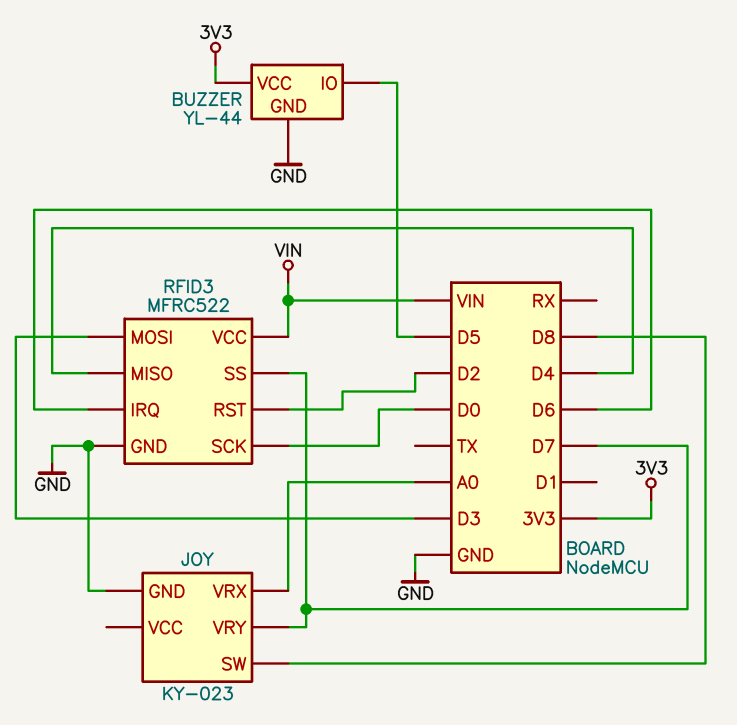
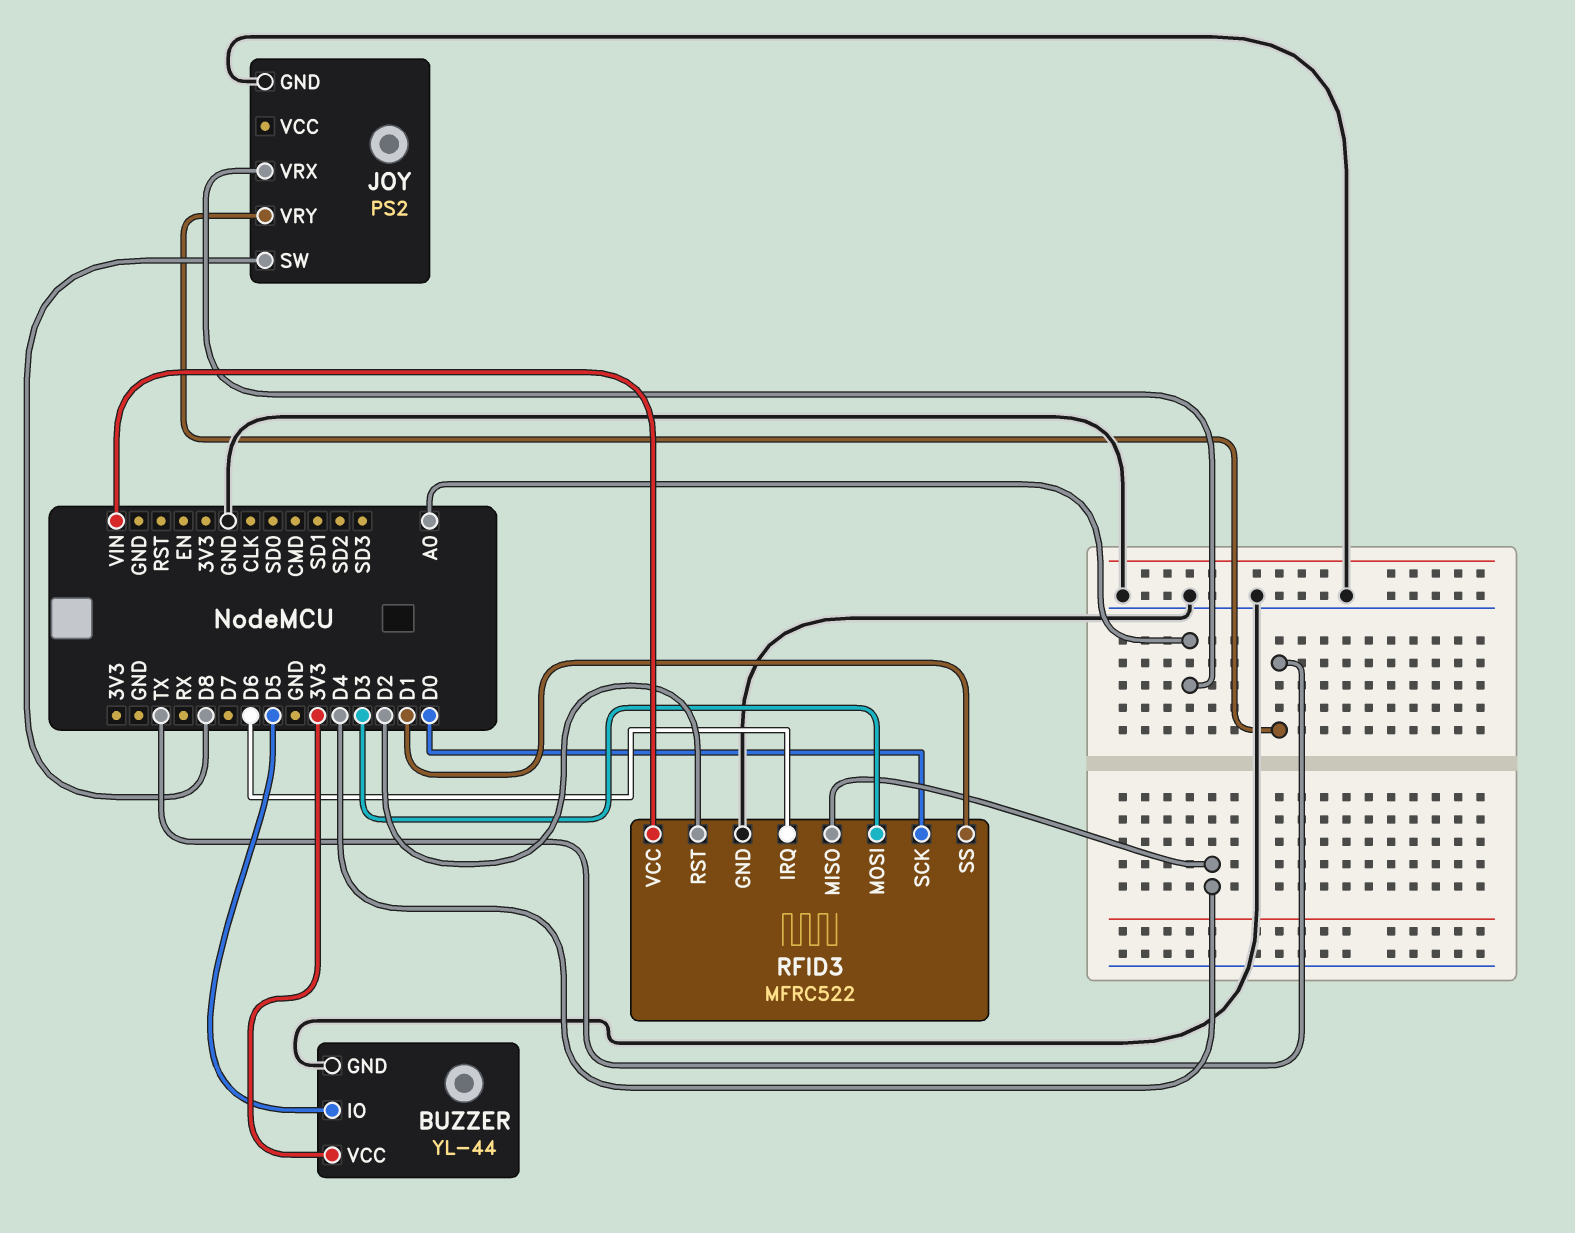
JOY: KY-023 -> PS2
JOY pin VRY: D7 -> TX
RFID3 pin SS: D7 -> D1

